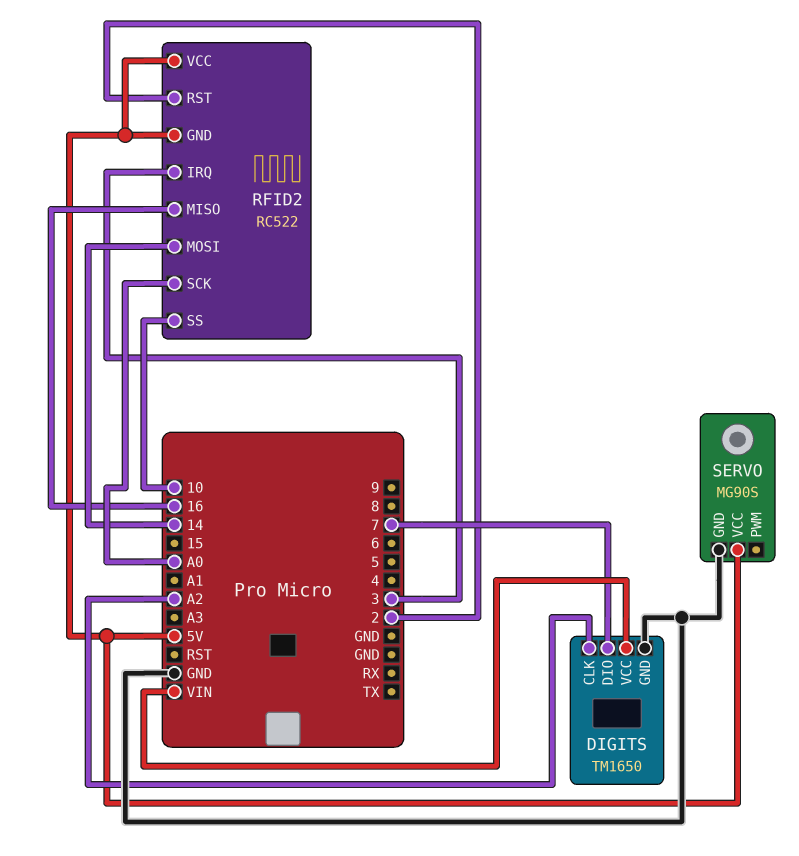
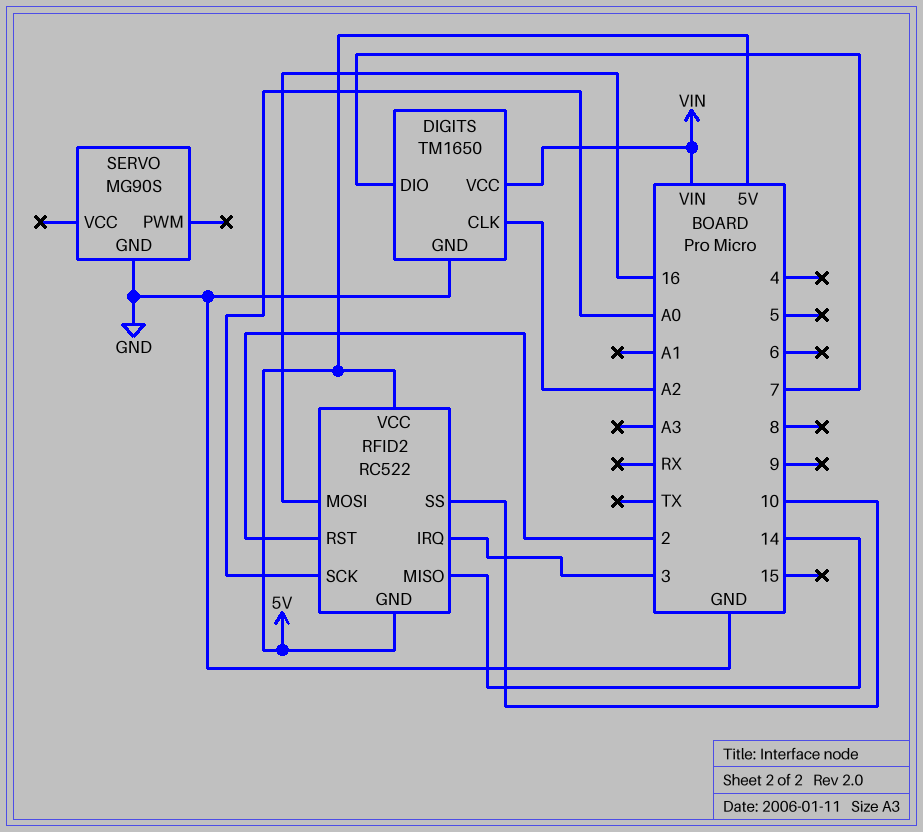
RFID2 pin MISO: 16 -> 14
RFID2 pin MOSI: 14 -> 16
SERVO pin VCC: 5V -> none

